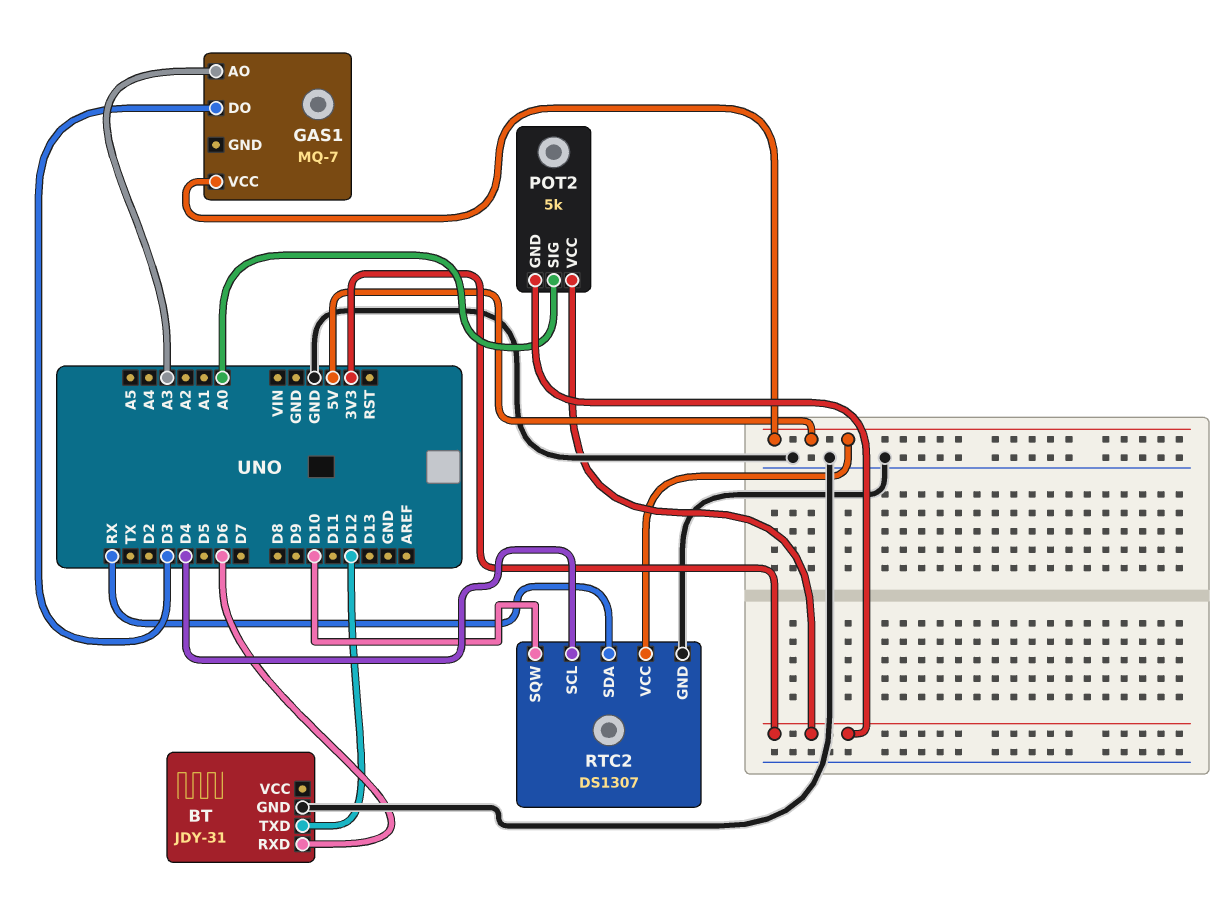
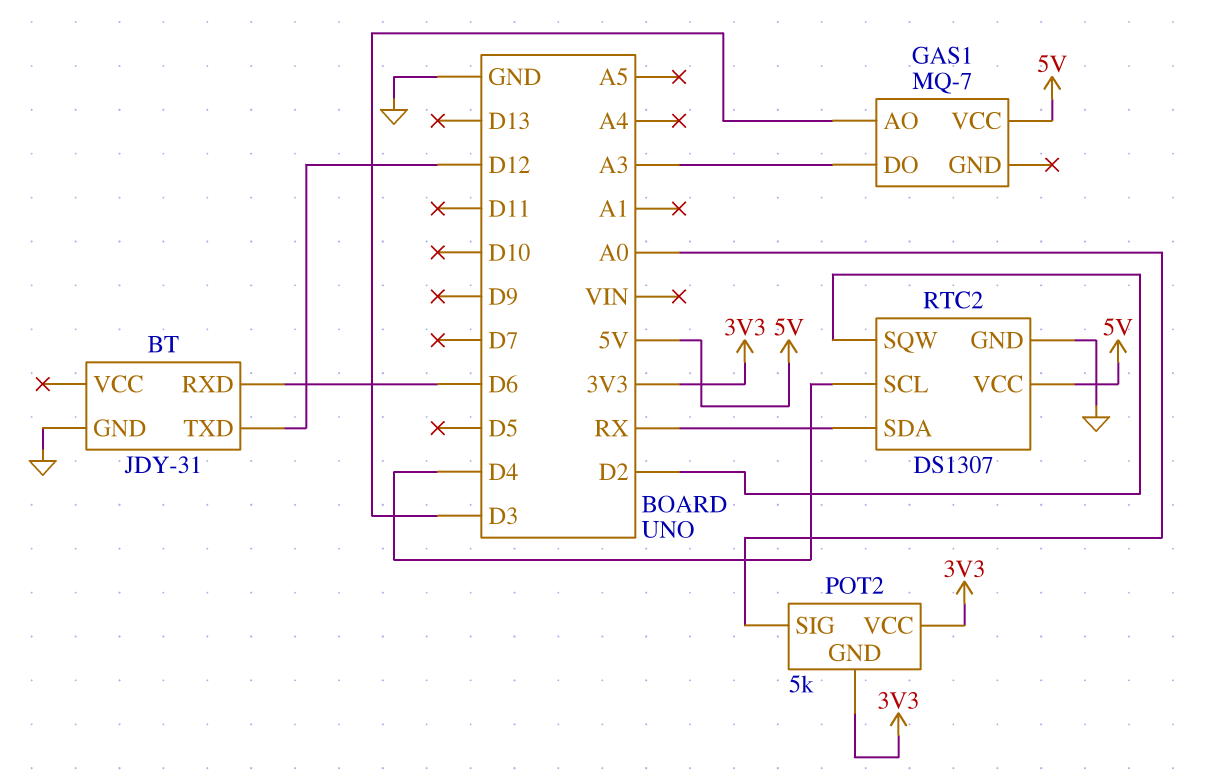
GAS1 pin AO: A3 -> D3
GAS1 pin DO: D3 -> A3
RTC2 pin SQW: D10 -> D2

